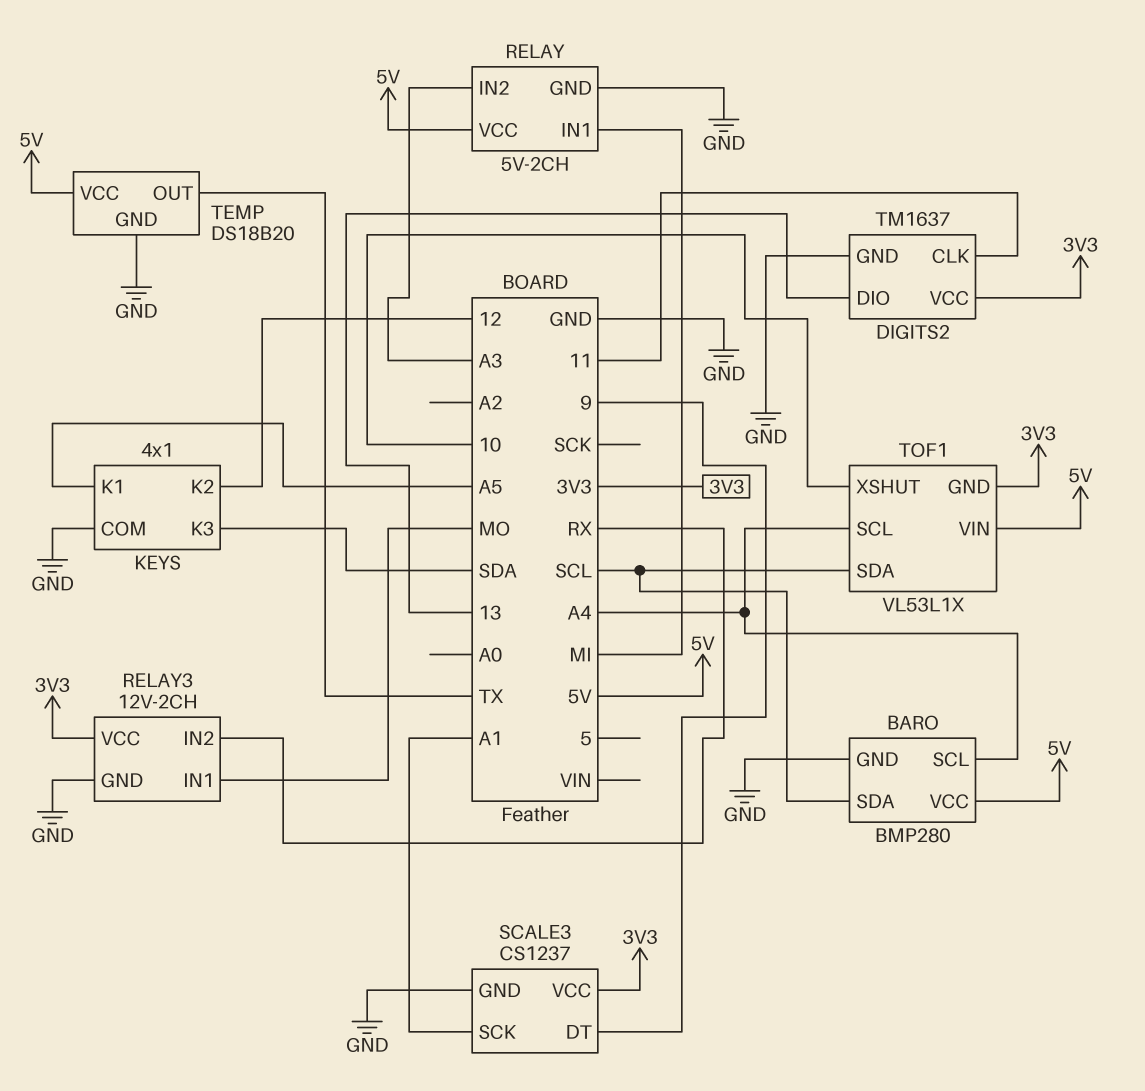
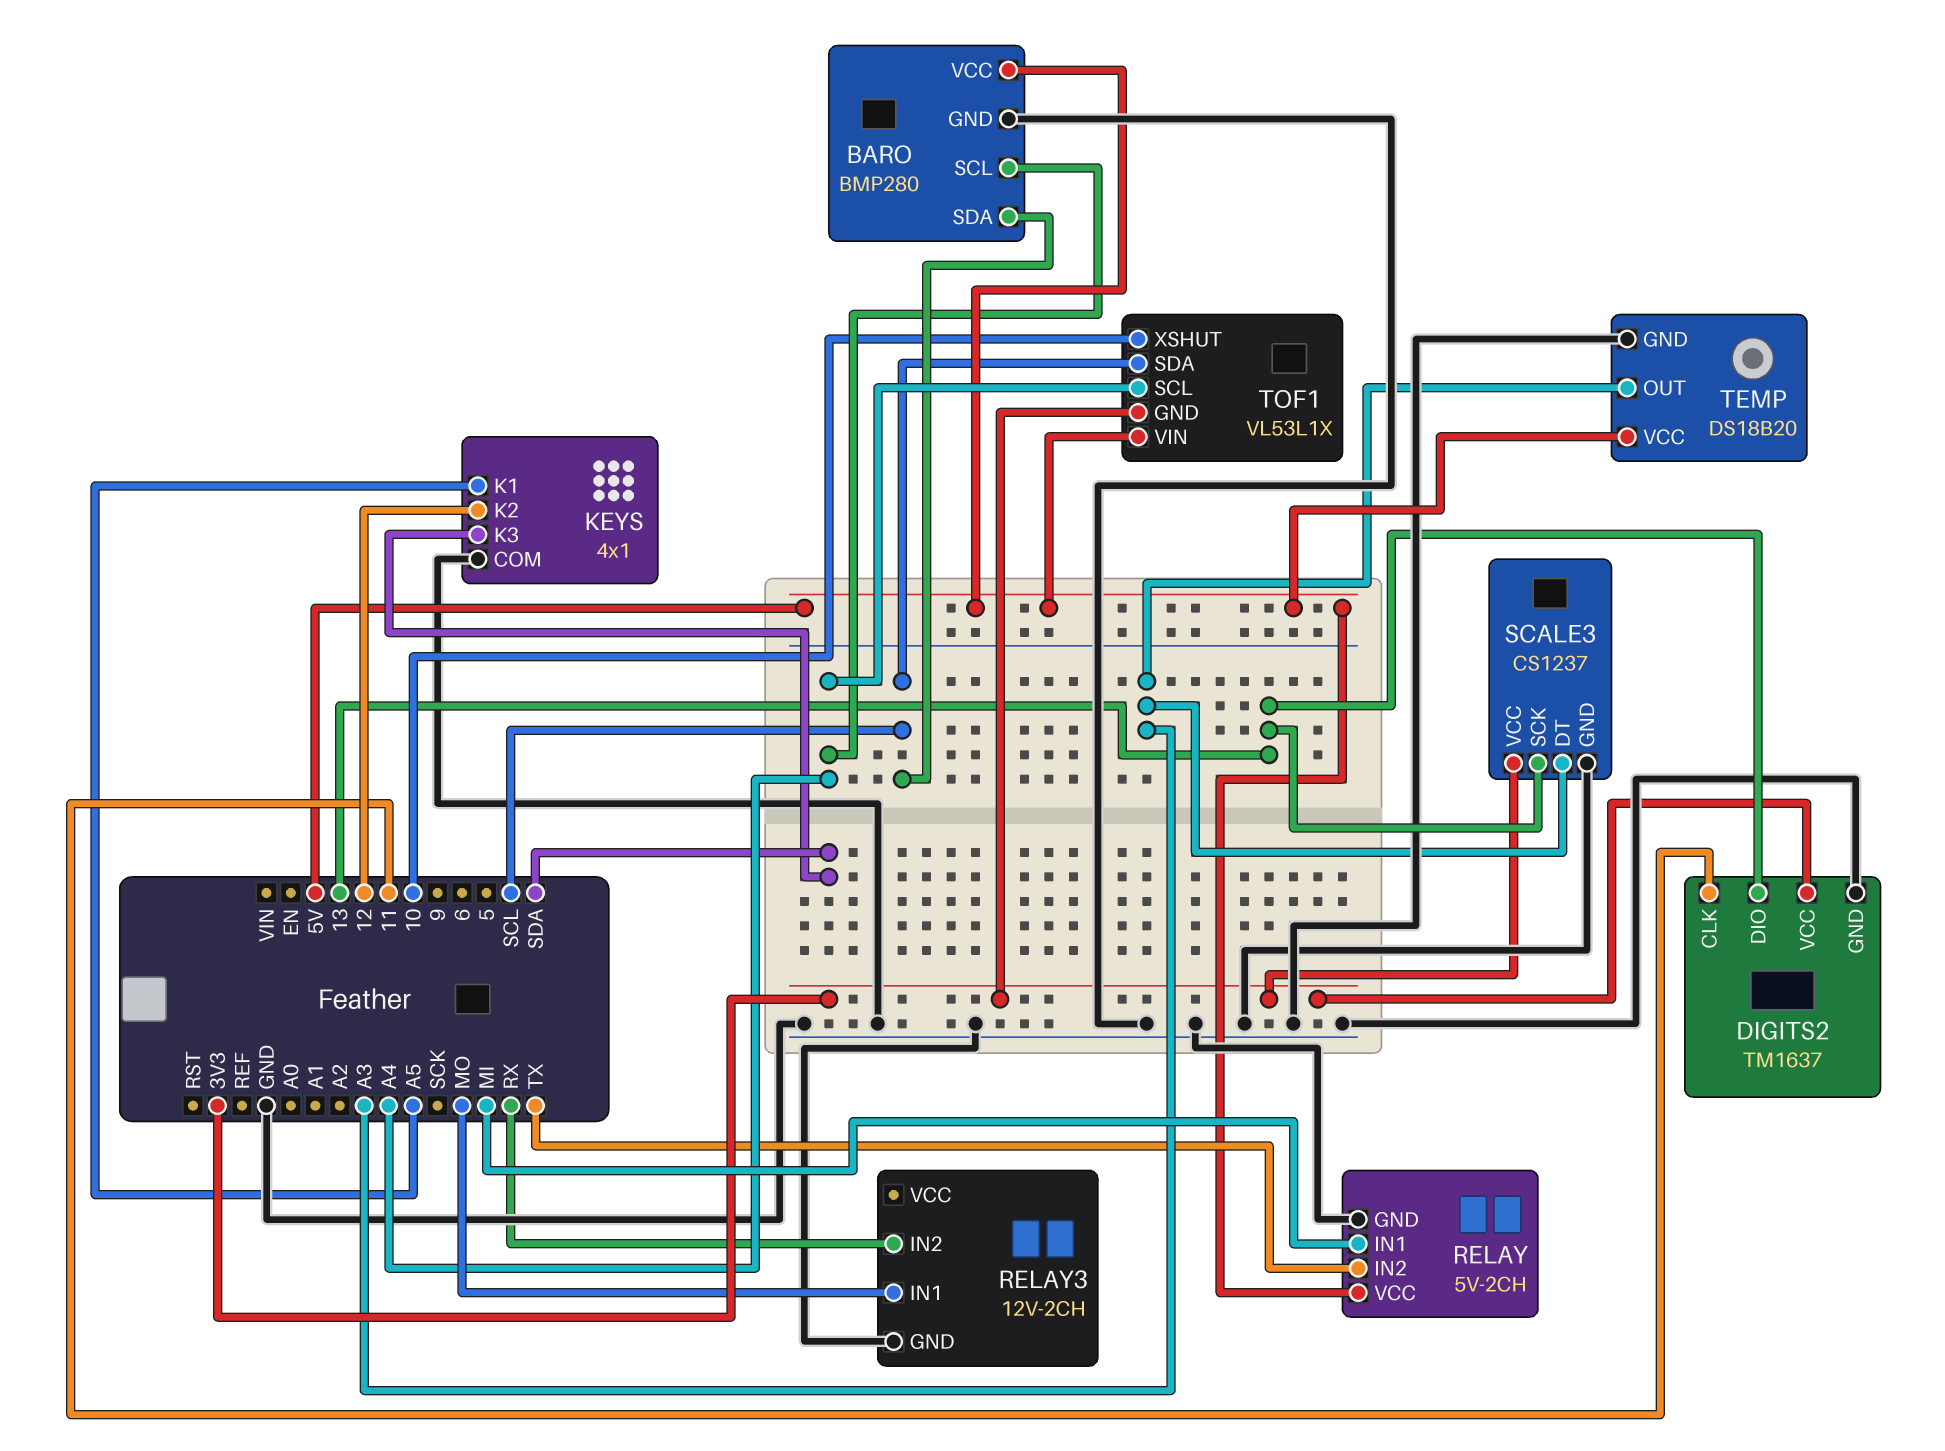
RELAY pin IN2: A3 -> TX
RELAY3 pin VCC: 3V3 -> none
SCALE3 pin DT: 9 -> A3
SCALE3 pin SCK: A1 -> 13
TEMP pin OUT: TX -> A3

